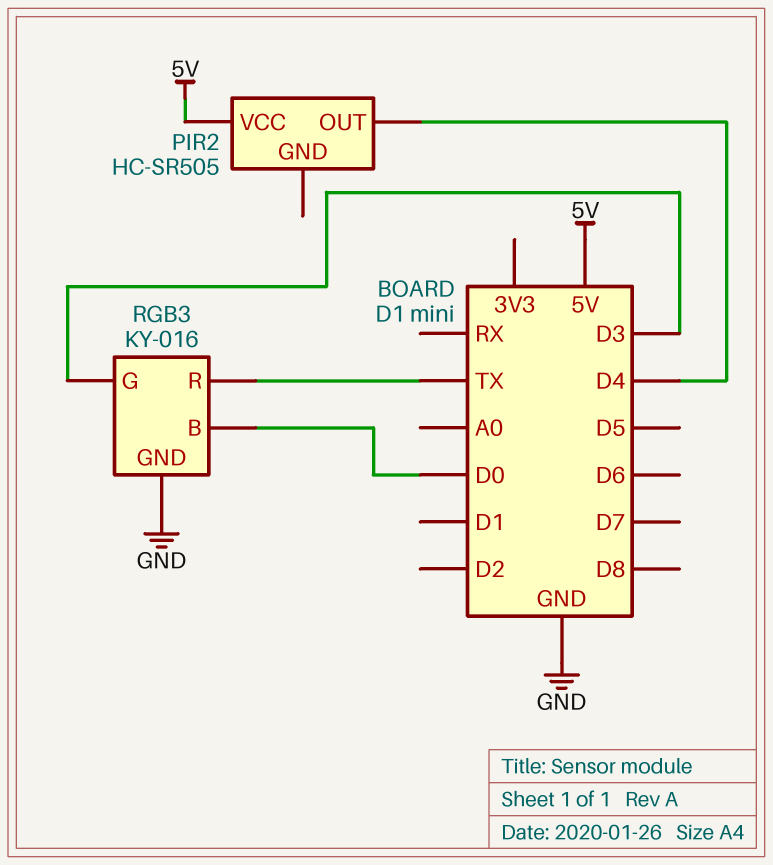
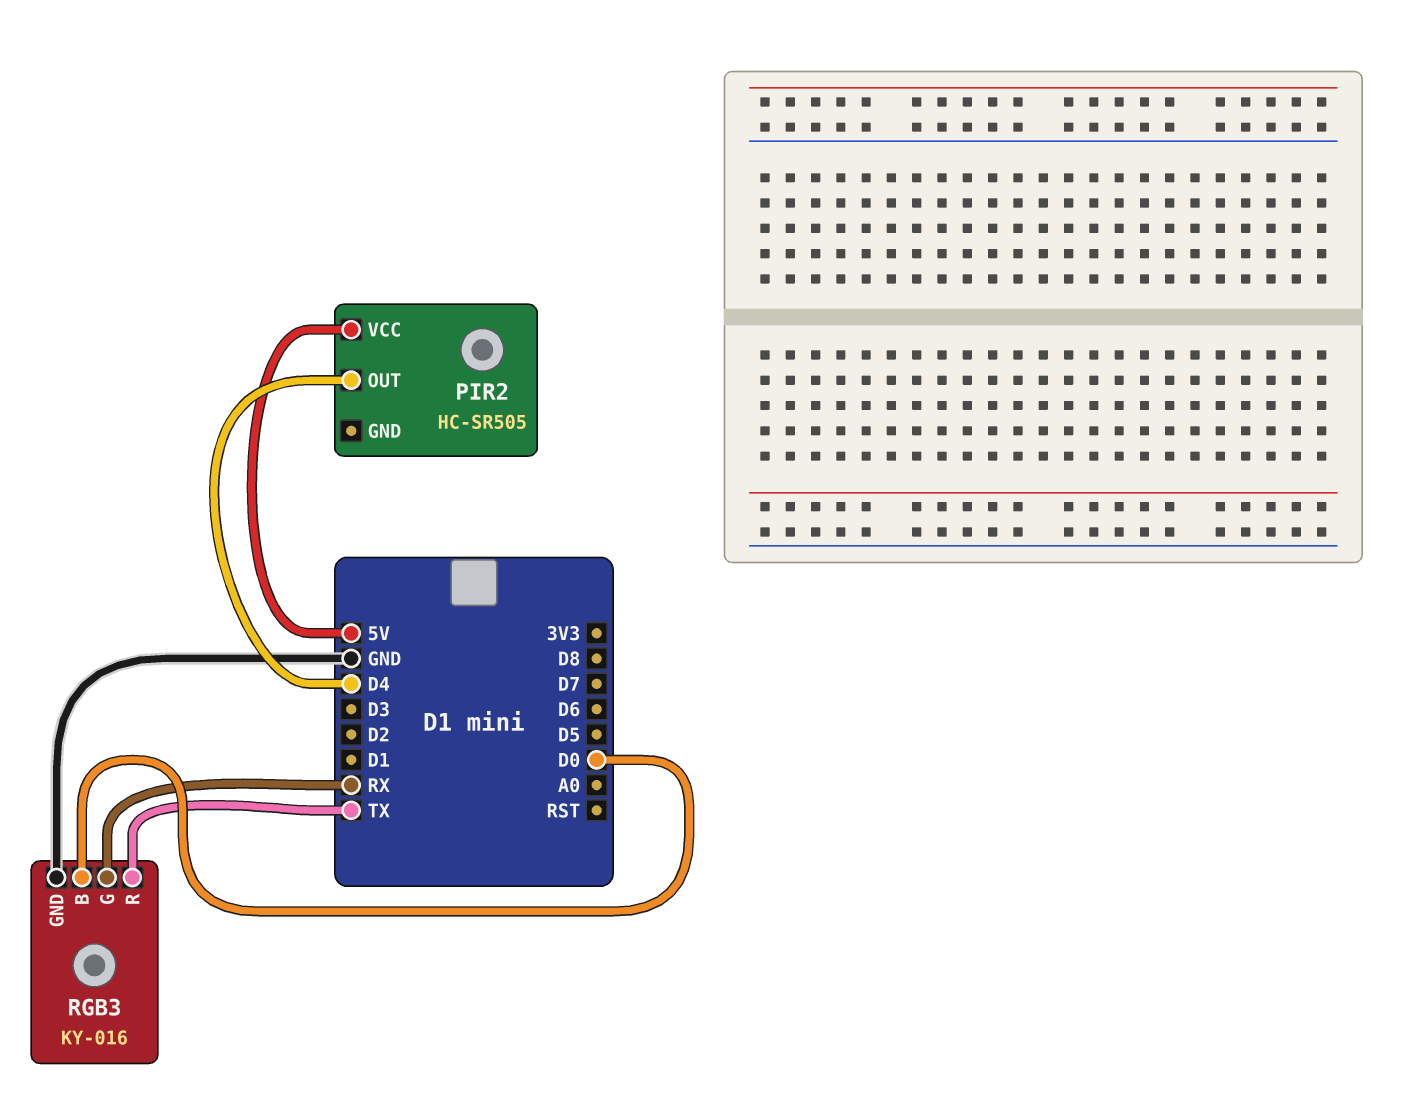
RGB3 pin G: D3 -> RX

